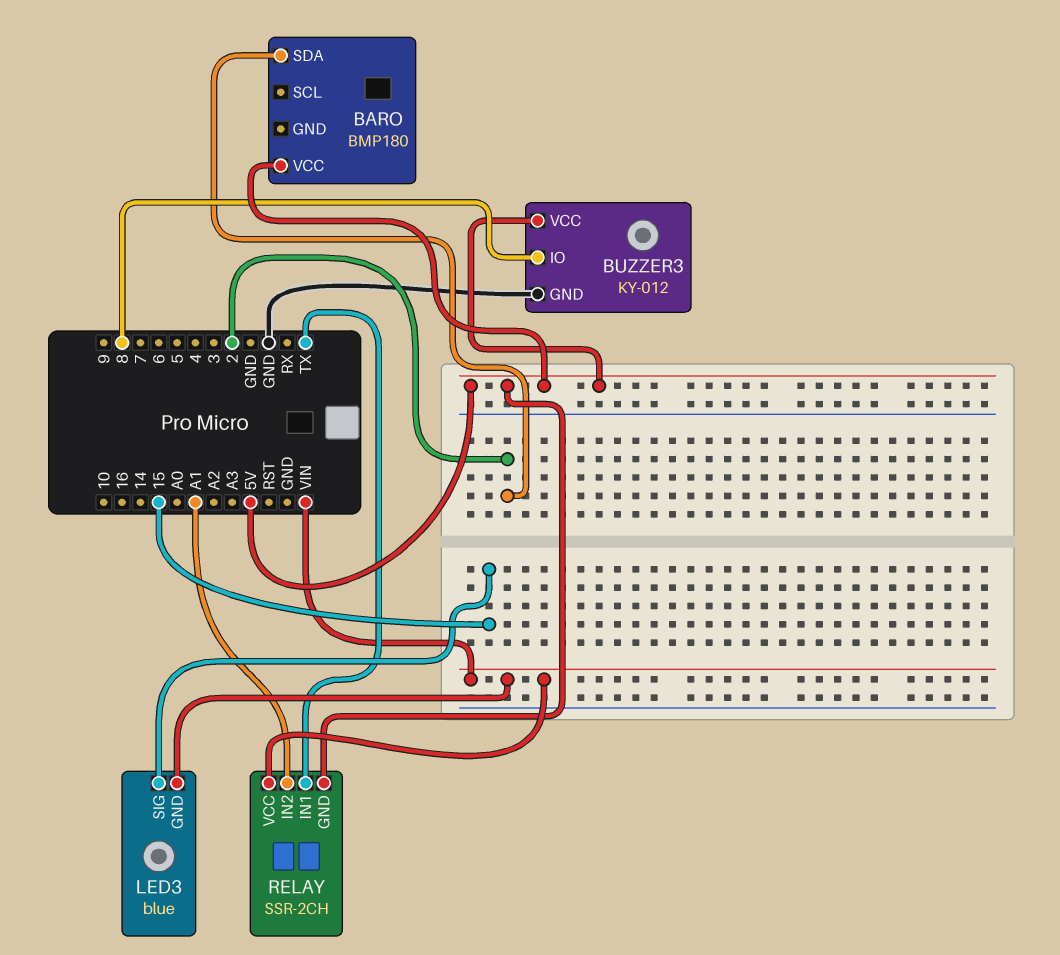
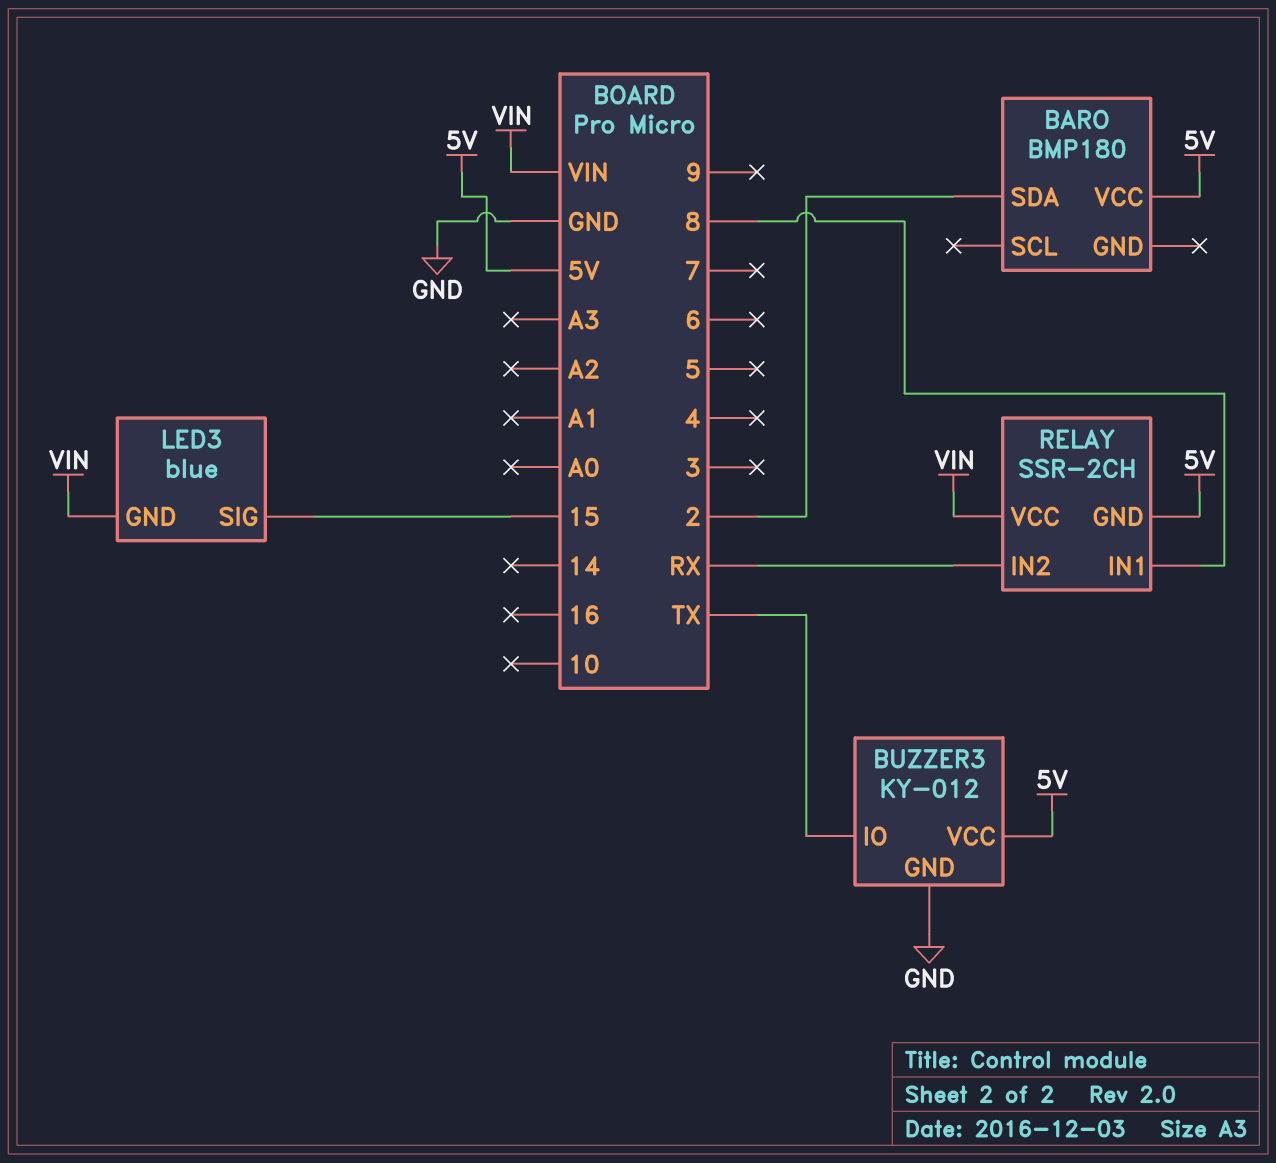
BUZZER3 pin IO: 8 -> TX
RELAY pin IN1: TX -> 8
RELAY pin IN2: A1 -> RX

